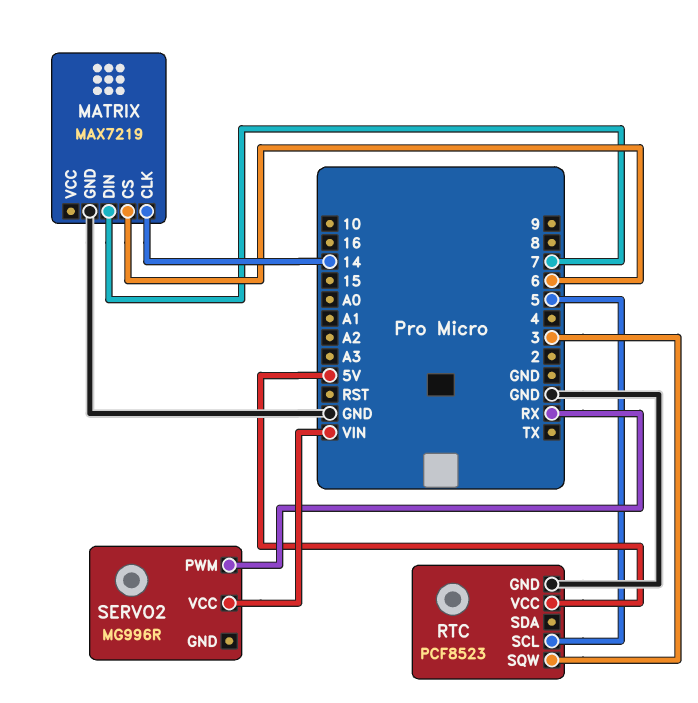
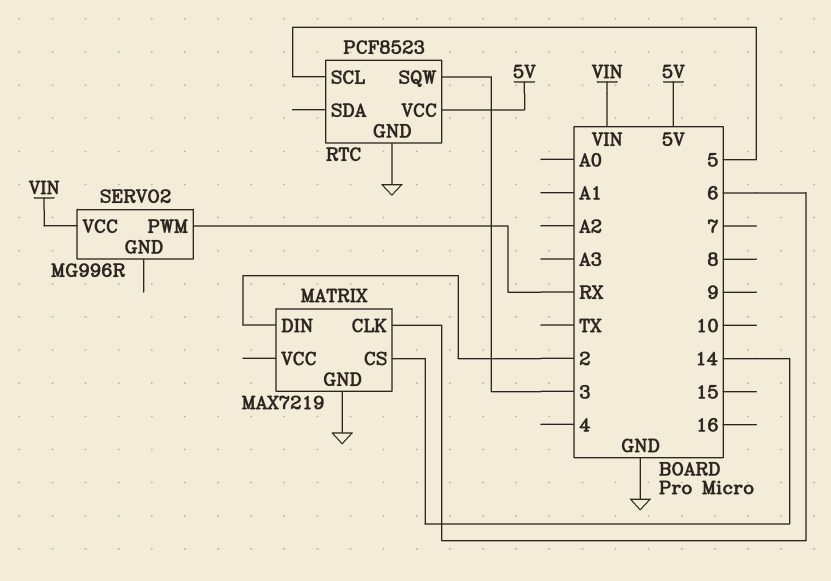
MATRIX pin CLK: 14 -> 6
MATRIX pin CS: 6 -> 14
MATRIX pin DIN: 7 -> 2

